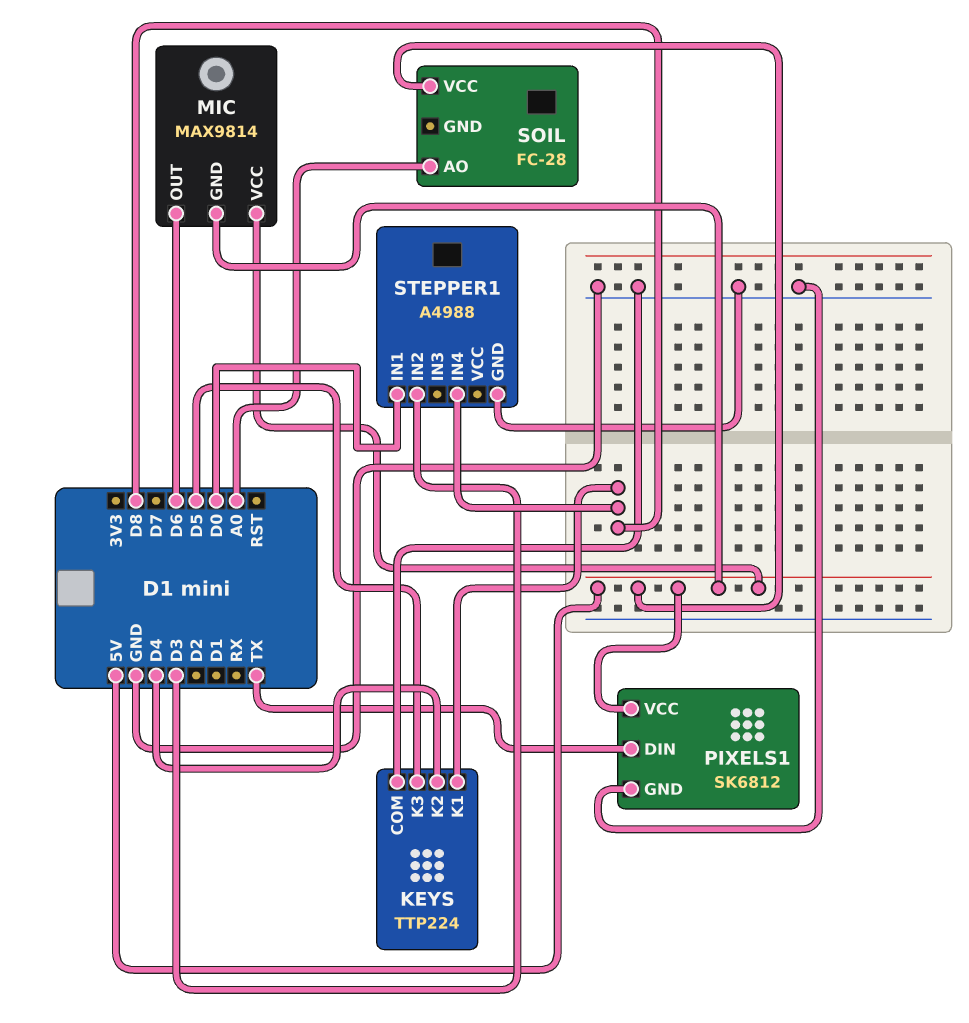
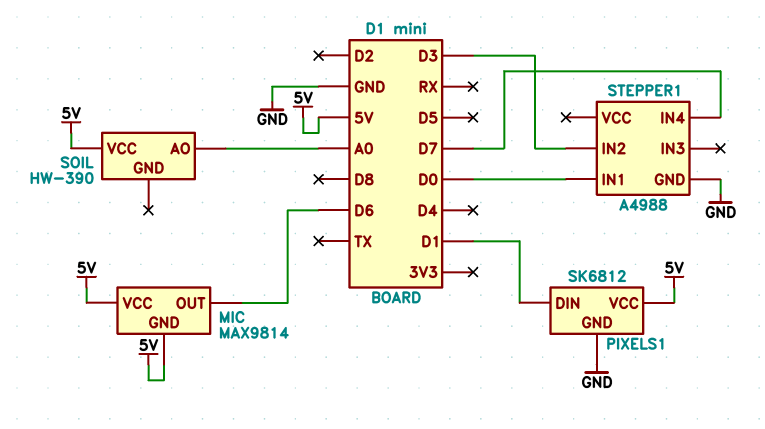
KEYS: TTP224 -> none
KEYS pin COM: GND -> none
KEYS pin K1: D8 -> none
KEYS pin K2: D4 -> none
KEYS pin K3: D5 -> none
PIXELS1 pin DIN: TX -> D1
SOIL: FC-28 -> HW-390
STEPPER1 pin IN4: D8 -> D7

